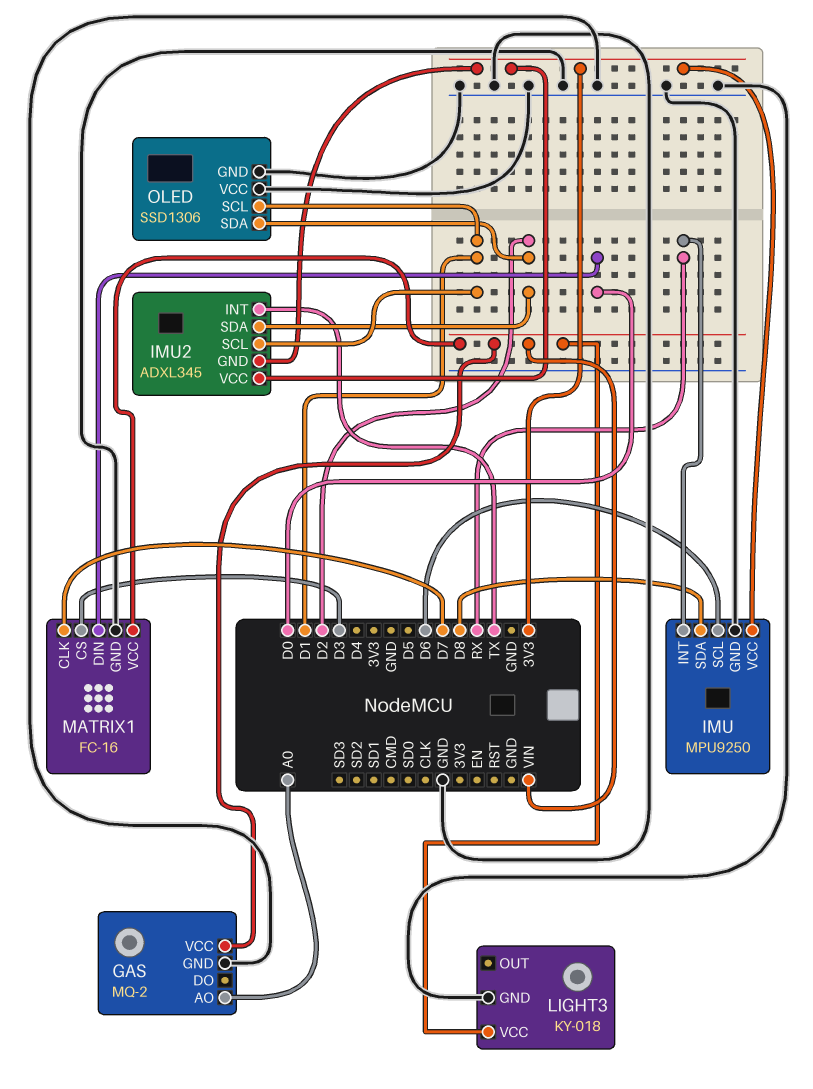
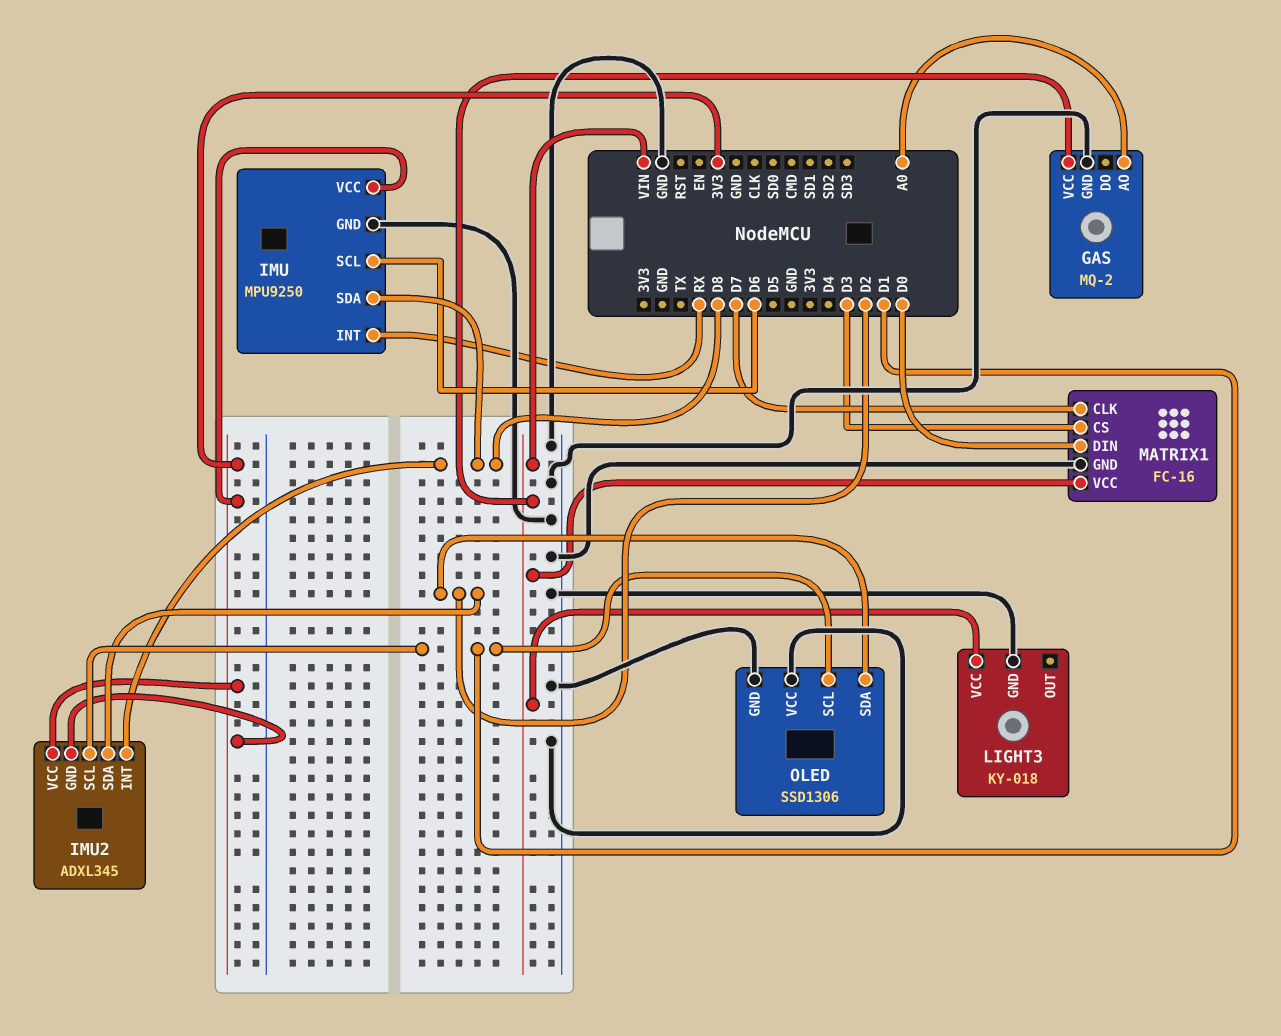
IMU2 pin INT: TX -> D8

